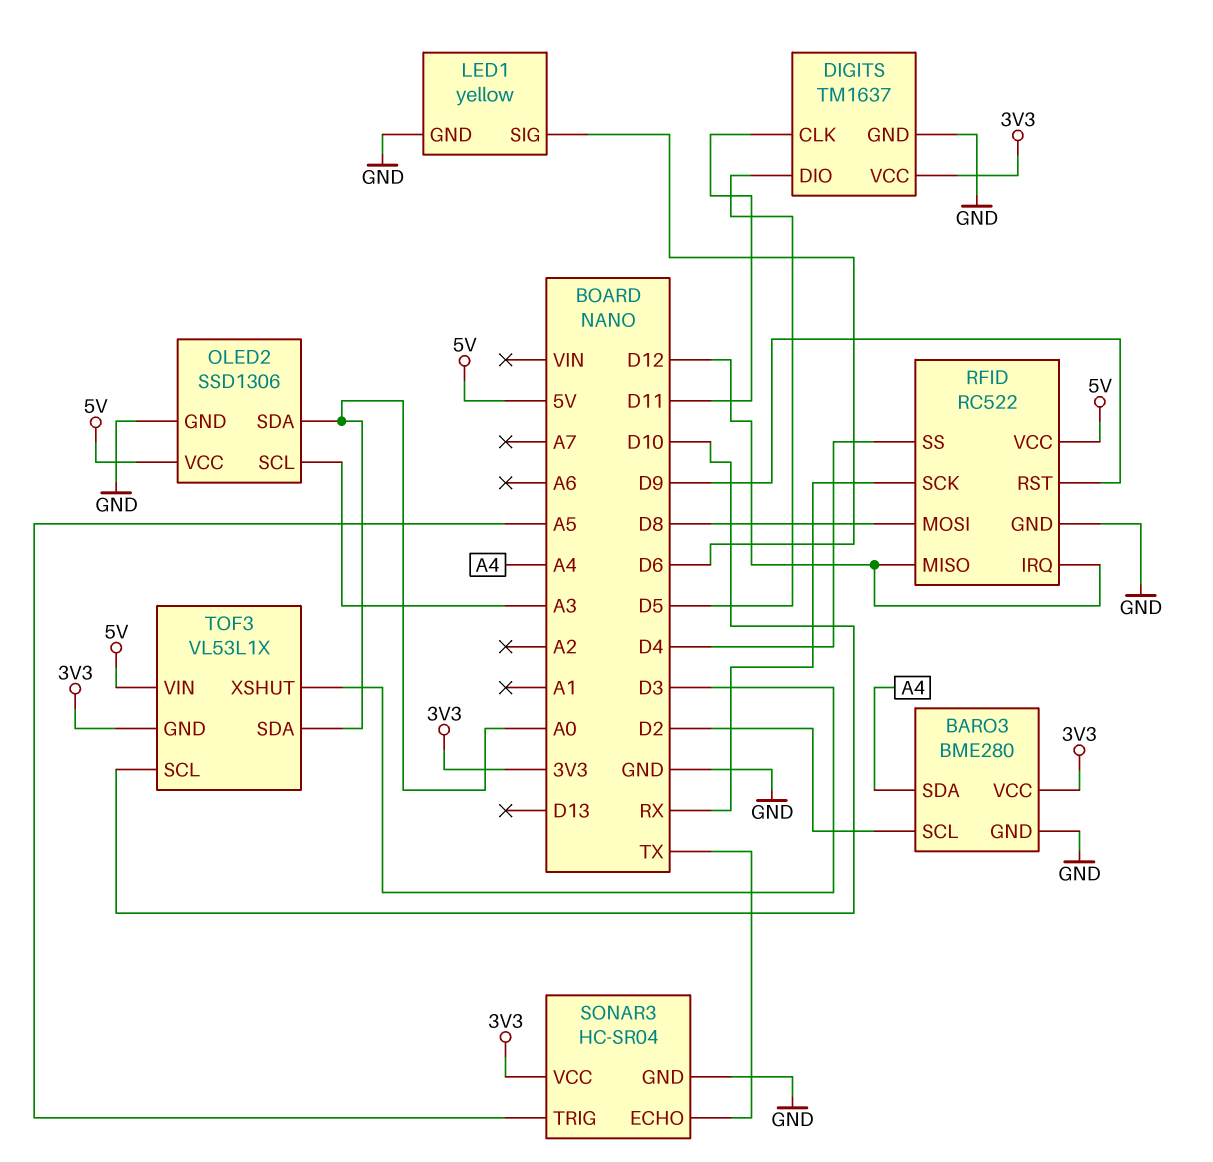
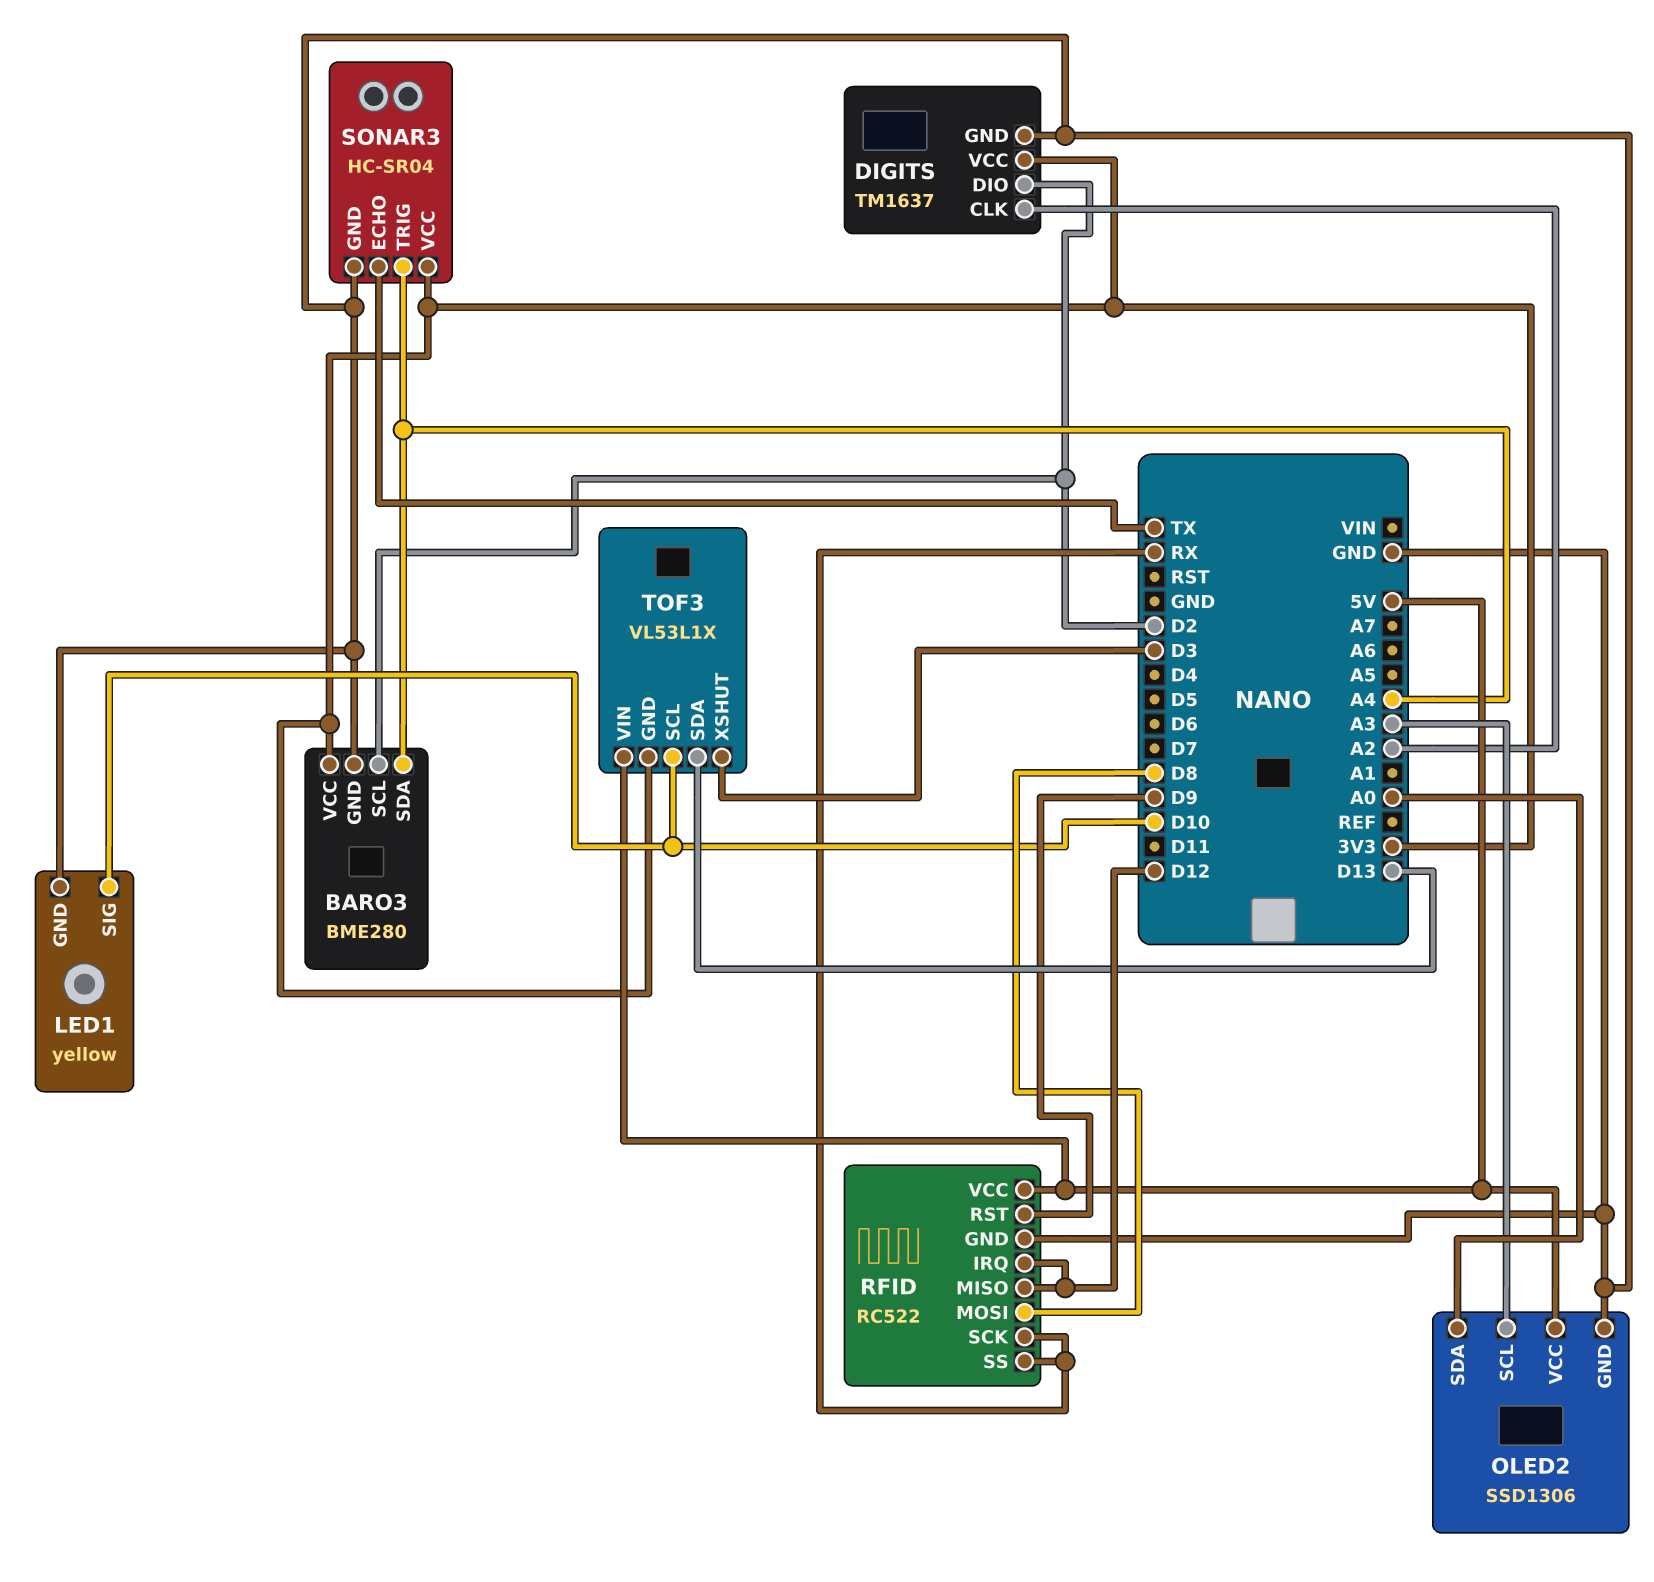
DIGITS pin CLK: D11 -> A2
DIGITS pin DIO: D5 -> D2
LED1 pin SIG: D6 -> D10
RFID pin SS: D4 -> RX
SONAR3 pin TRIG: A5 -> A4
TOF3 pin SDA: A0 -> D13

